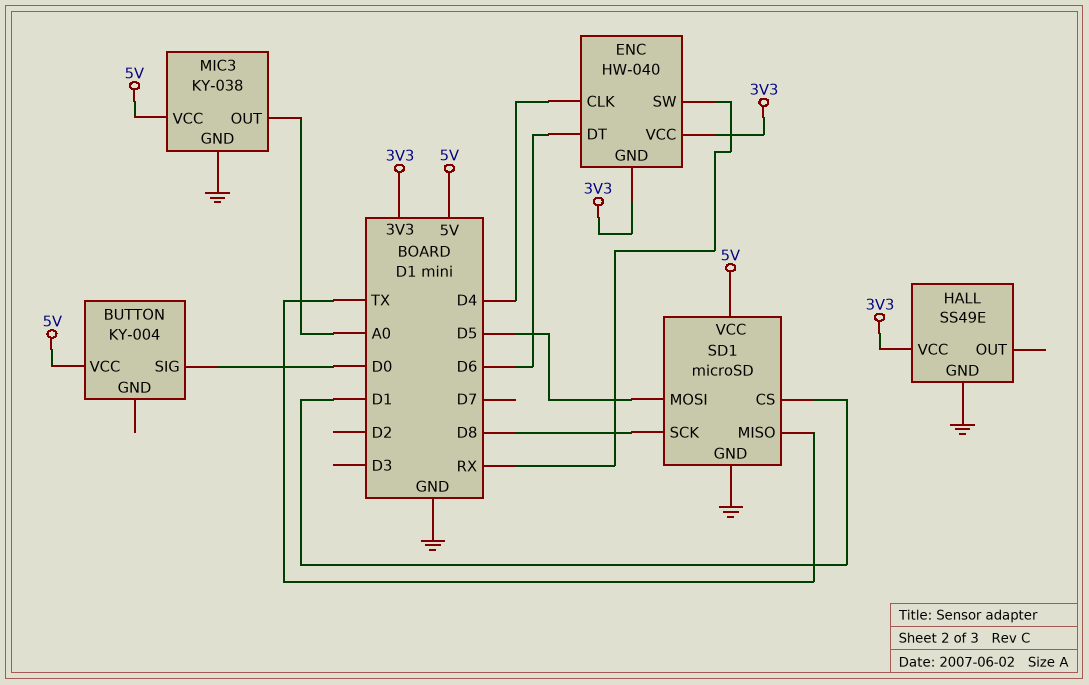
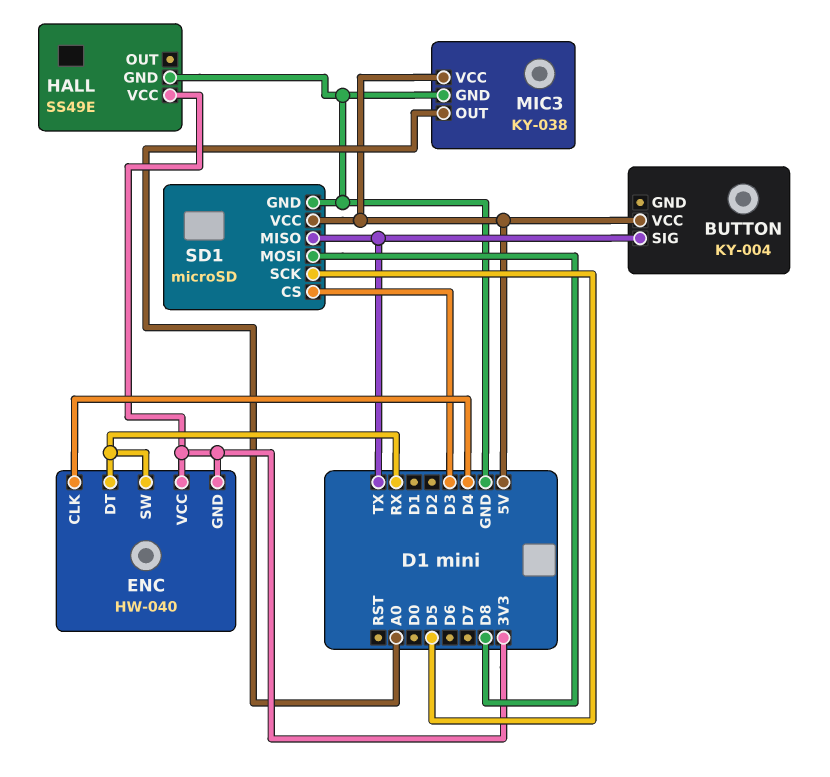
BUTTON pin SIG: D0 -> TX
ENC pin DT: D6 -> RX
SD1 pin CS: D1 -> D3
SD1 pin MOSI: D5 -> D8
SD1 pin SCK: D8 -> D5

